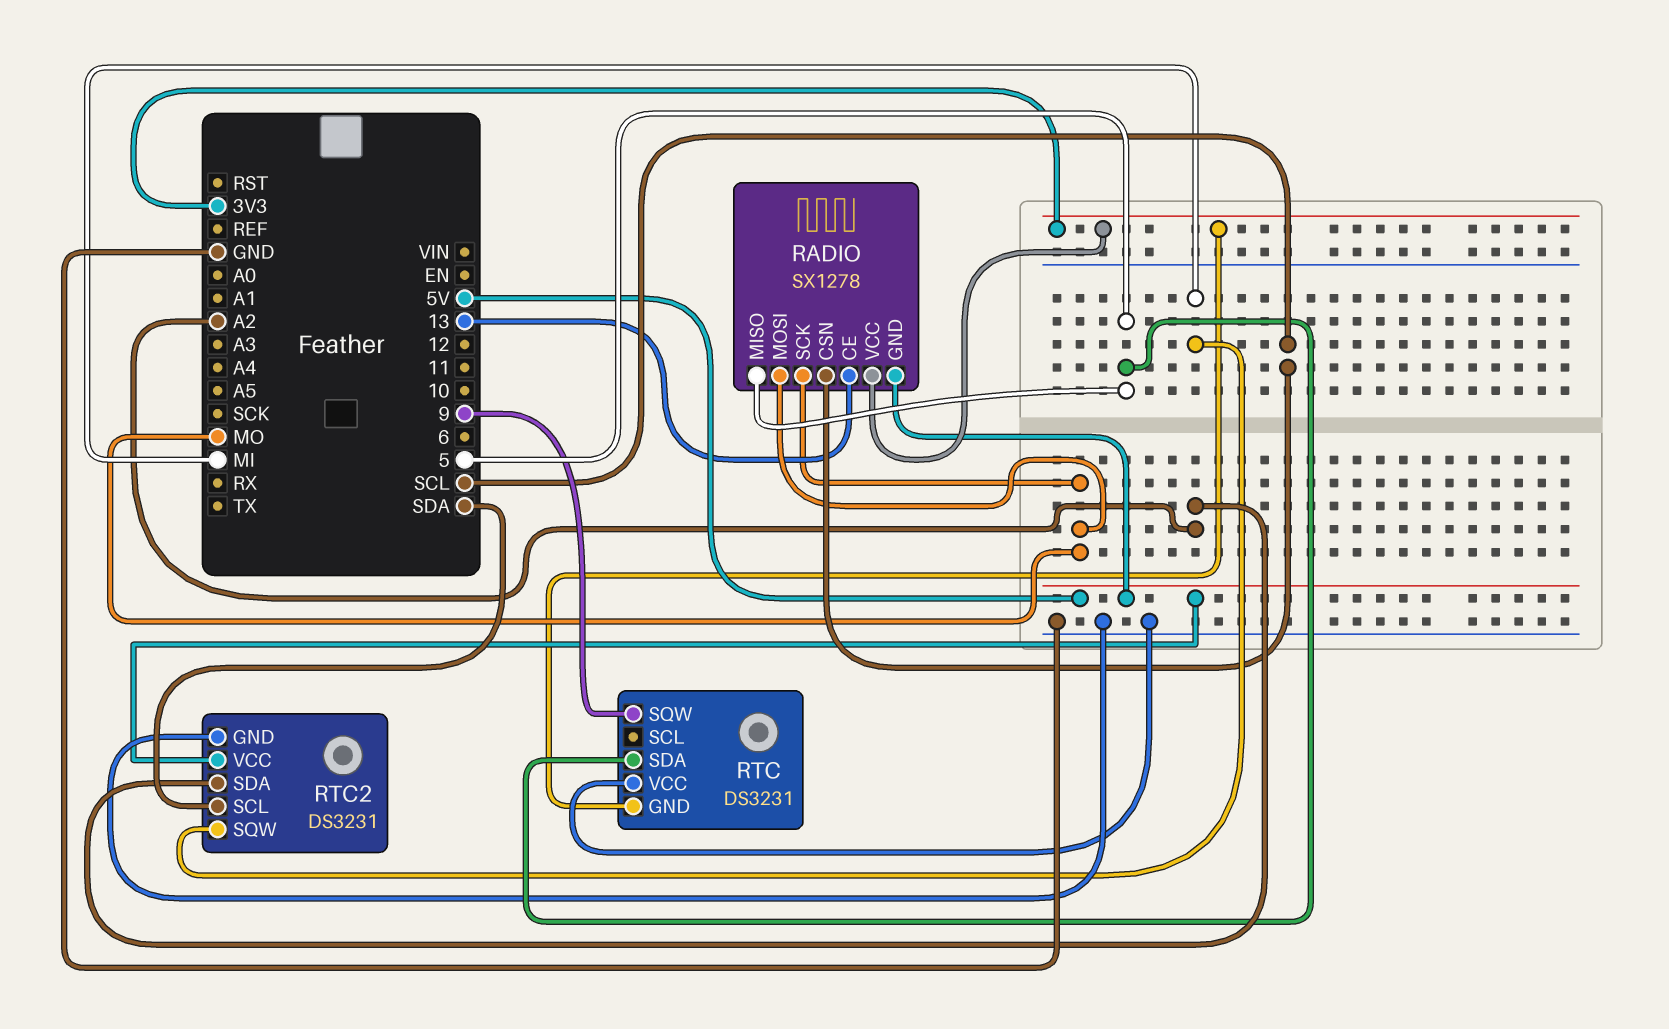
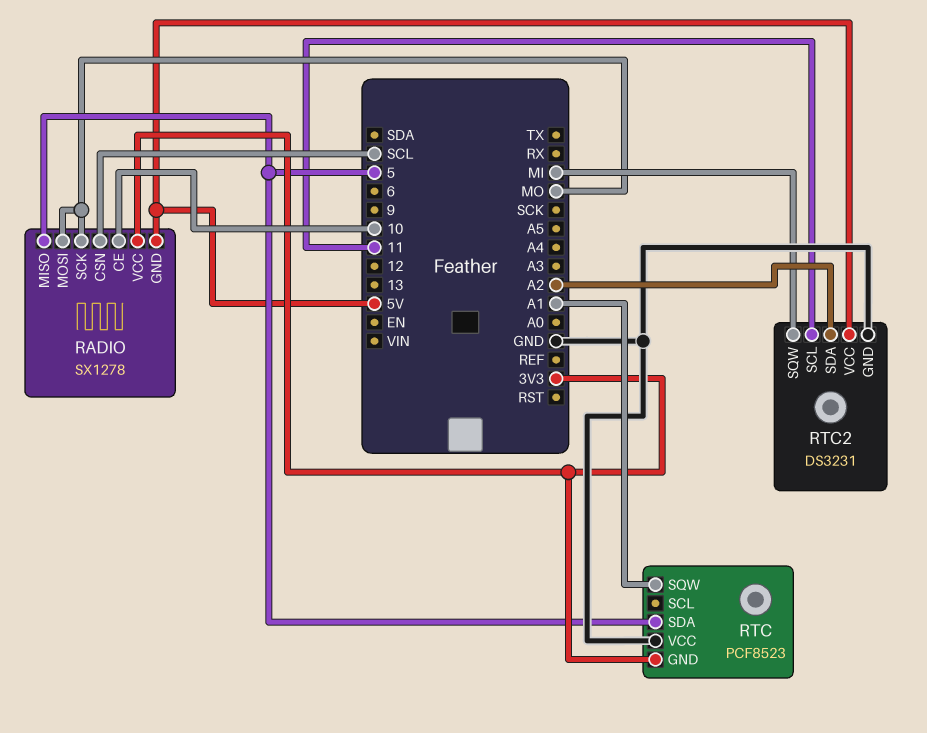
RADIO pin CE: 13 -> 10
RTC: DS3231 -> PCF8523
RTC pin SQW: 9 -> A1
RTC2 pin SCL: SDA -> 11

